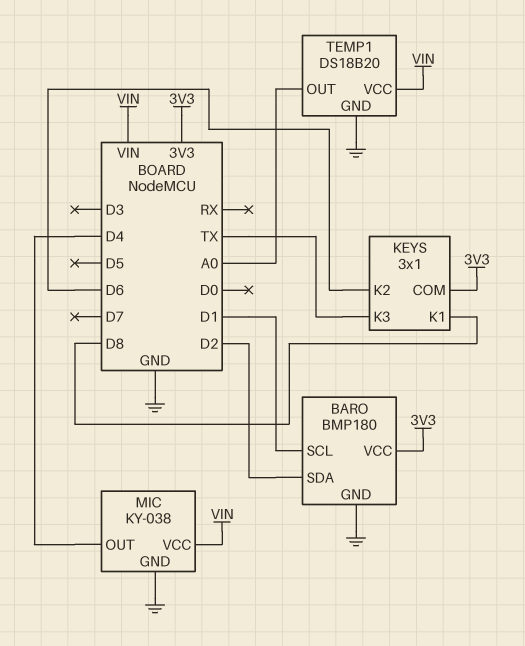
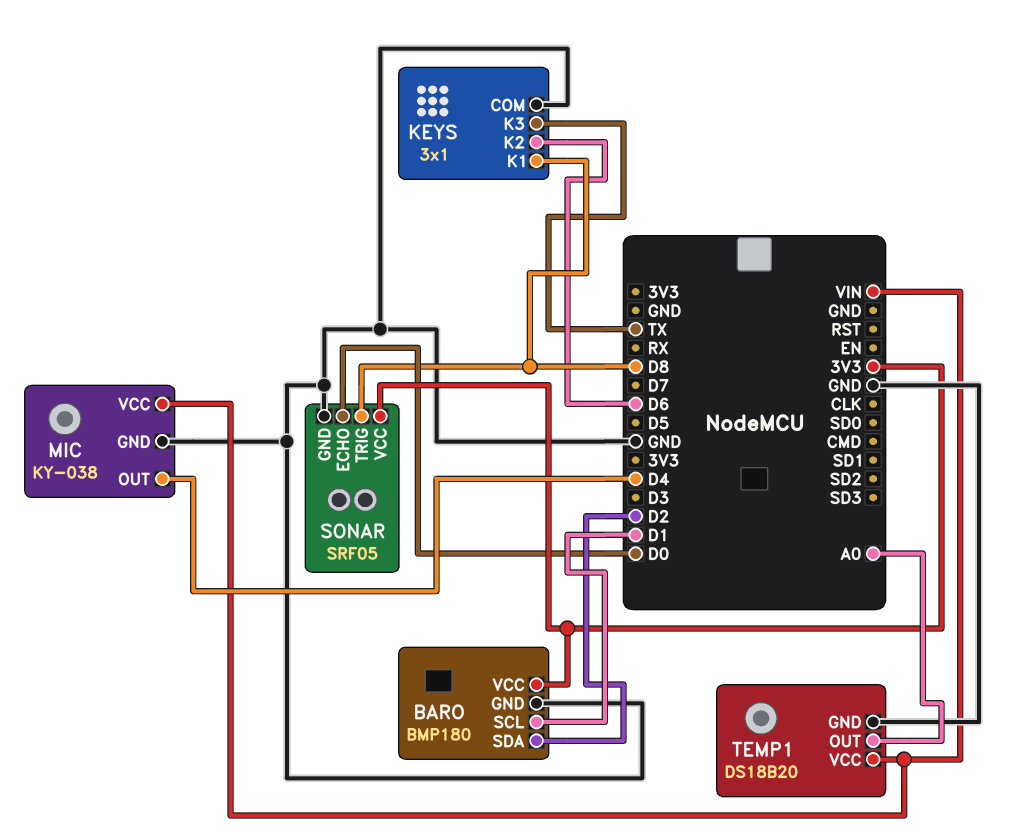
KEYS pin COM: 3V3 -> GND
SONAR: none -> SRF05
SONAR pin ECHO: none -> D0
SONAR pin GND: none -> GND
SONAR pin TRIG: none -> D8
SONAR pin VCC: none -> 3V3

